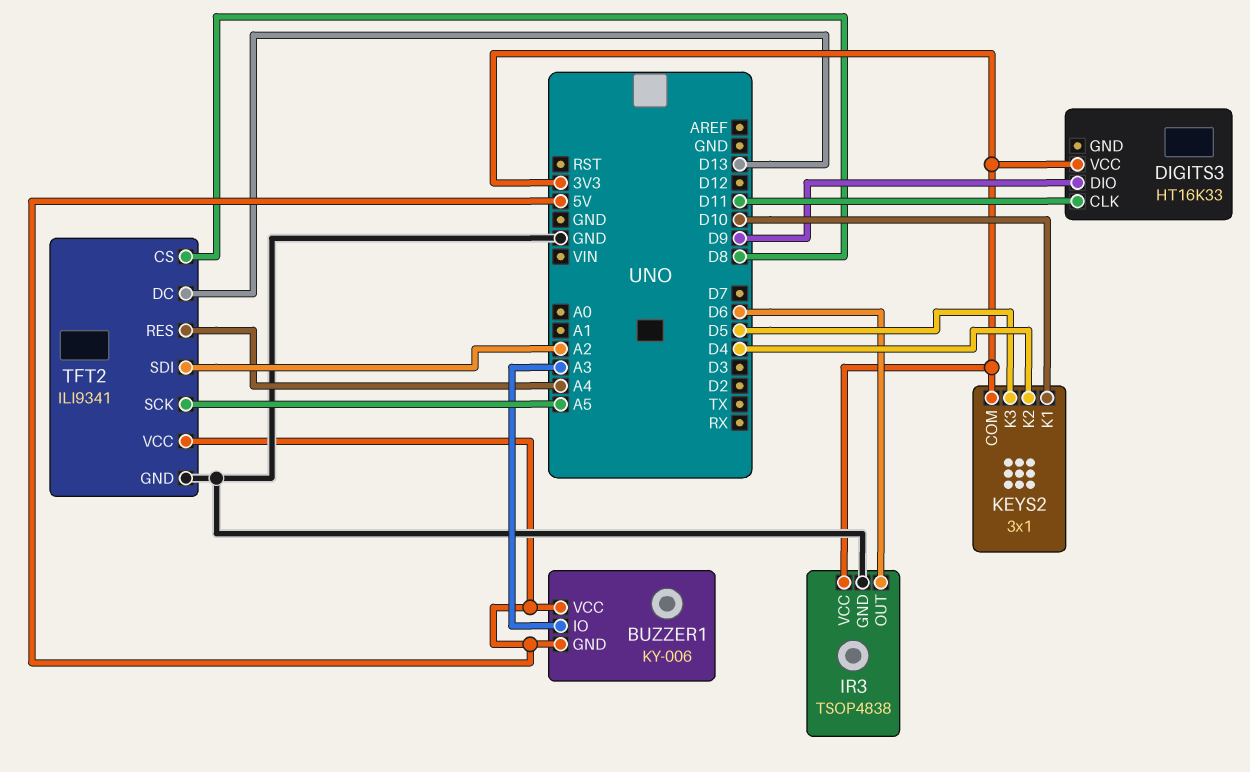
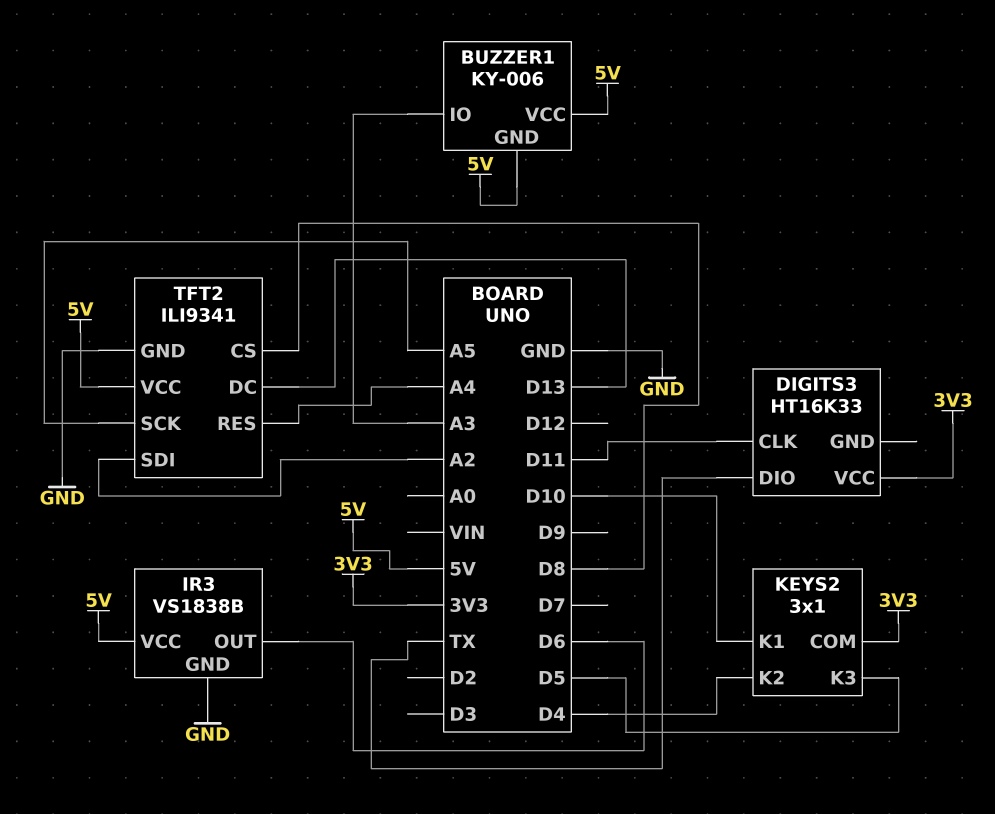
DIGITS3 pin DIO: D9 -> TX
IR3: TSOP4838 -> VS1838B
IR3 pin VCC: 3V3 -> 5V

